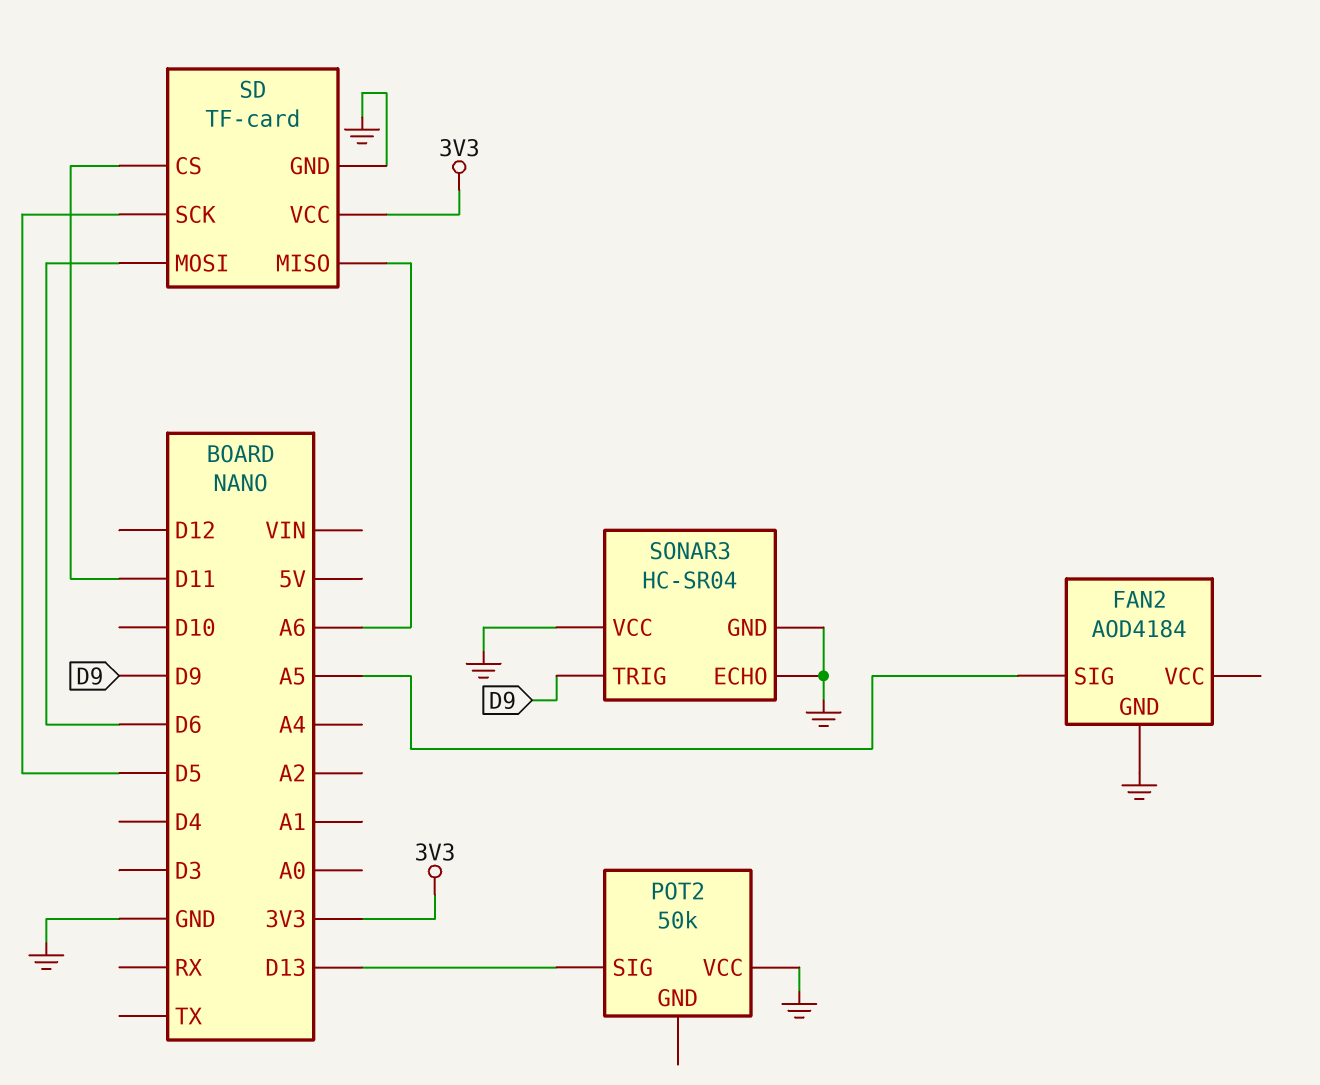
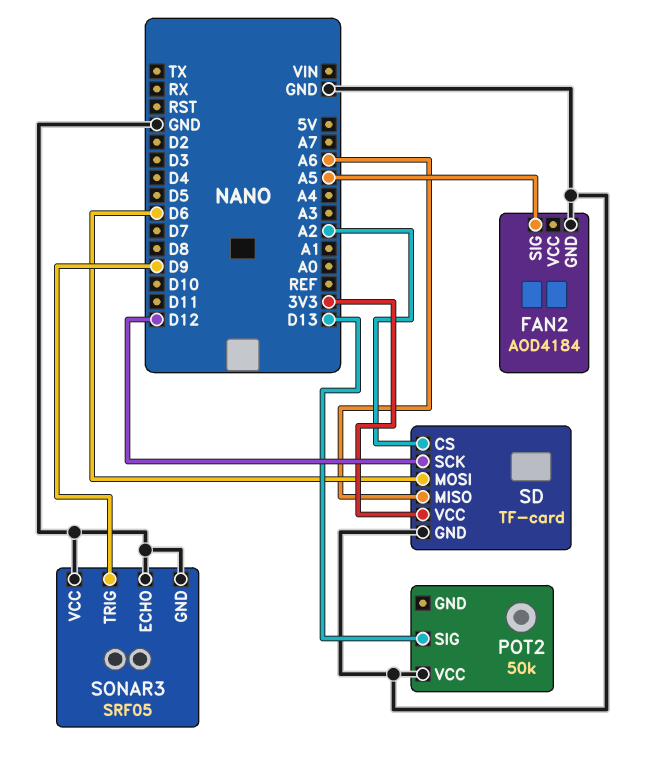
SD pin CS: D11 -> A2
SD pin SCK: D5 -> D12
SONAR3: HC-SR04 -> SRF05

